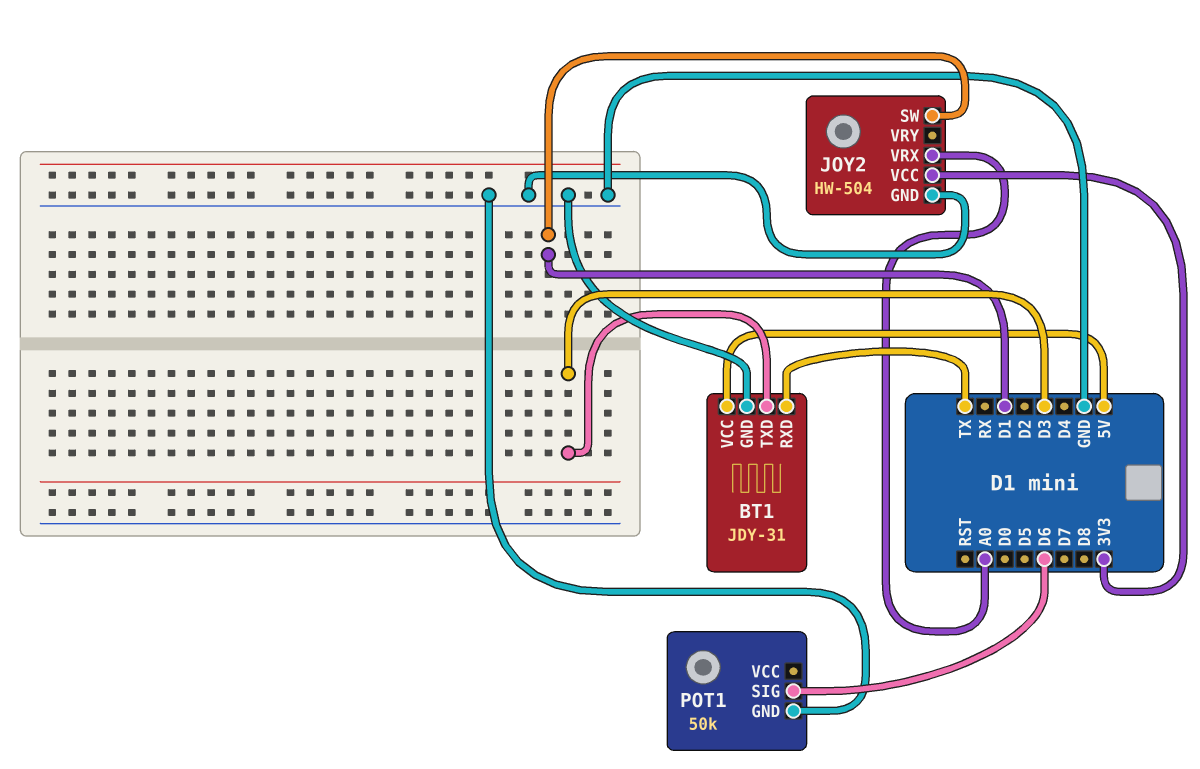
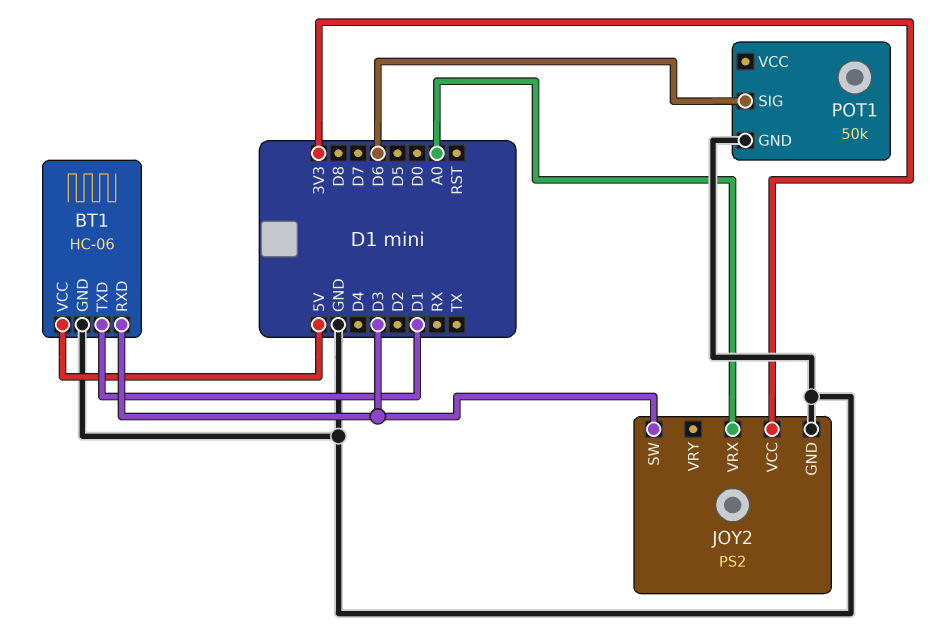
BT1: JDY-31 -> HC-06
BT1 pin RXD: TX -> D3
BT1 pin TXD: D3 -> D1
JOY2: HW-504 -> PS2
JOY2 pin SW: D1 -> D3

